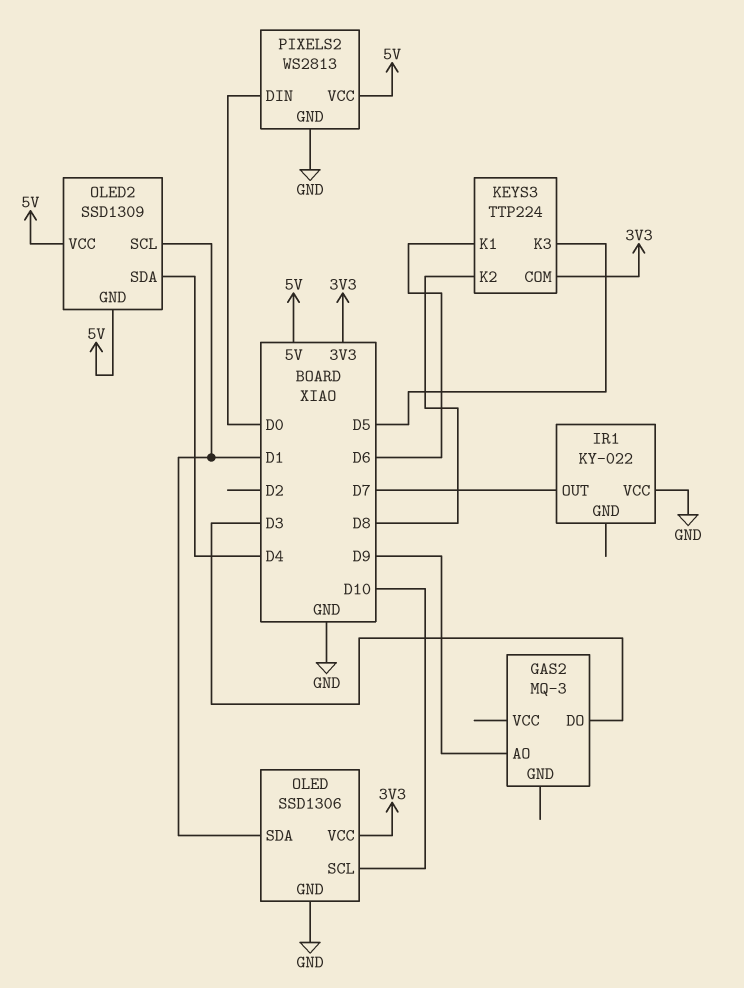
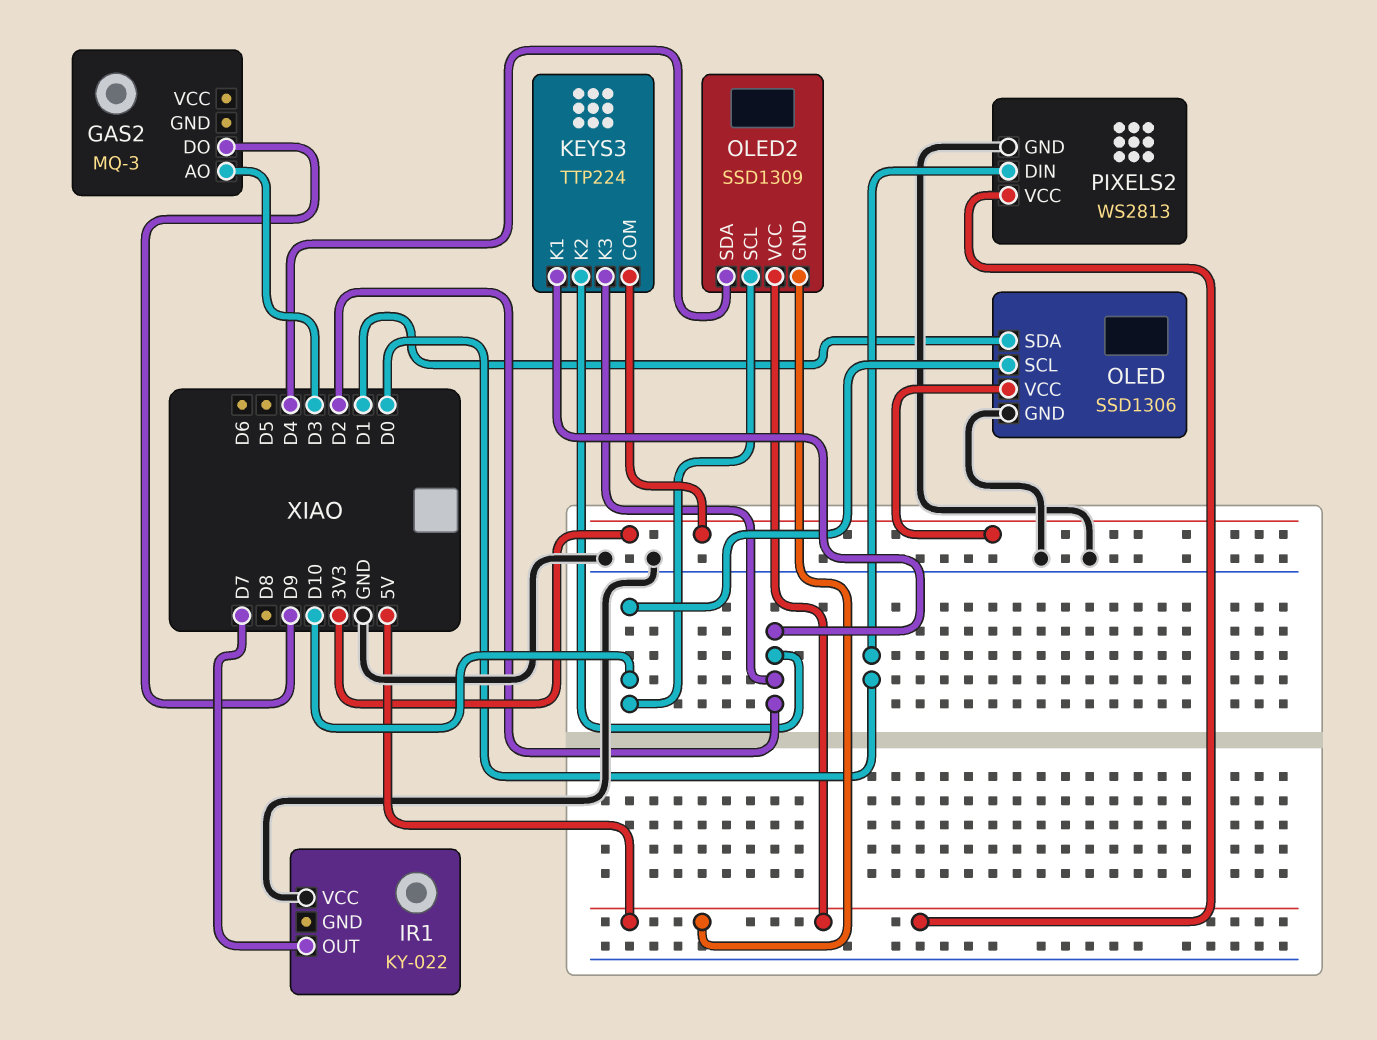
GAS2 pin AO: D9 -> D3
GAS2 pin DO: D3 -> D9
KEYS3 pin K1: D6 -> D2
KEYS3 pin K2: D8 -> D2
KEYS3 pin K3: D5 -> D2
OLED2 pin SCL: D1 -> D10

